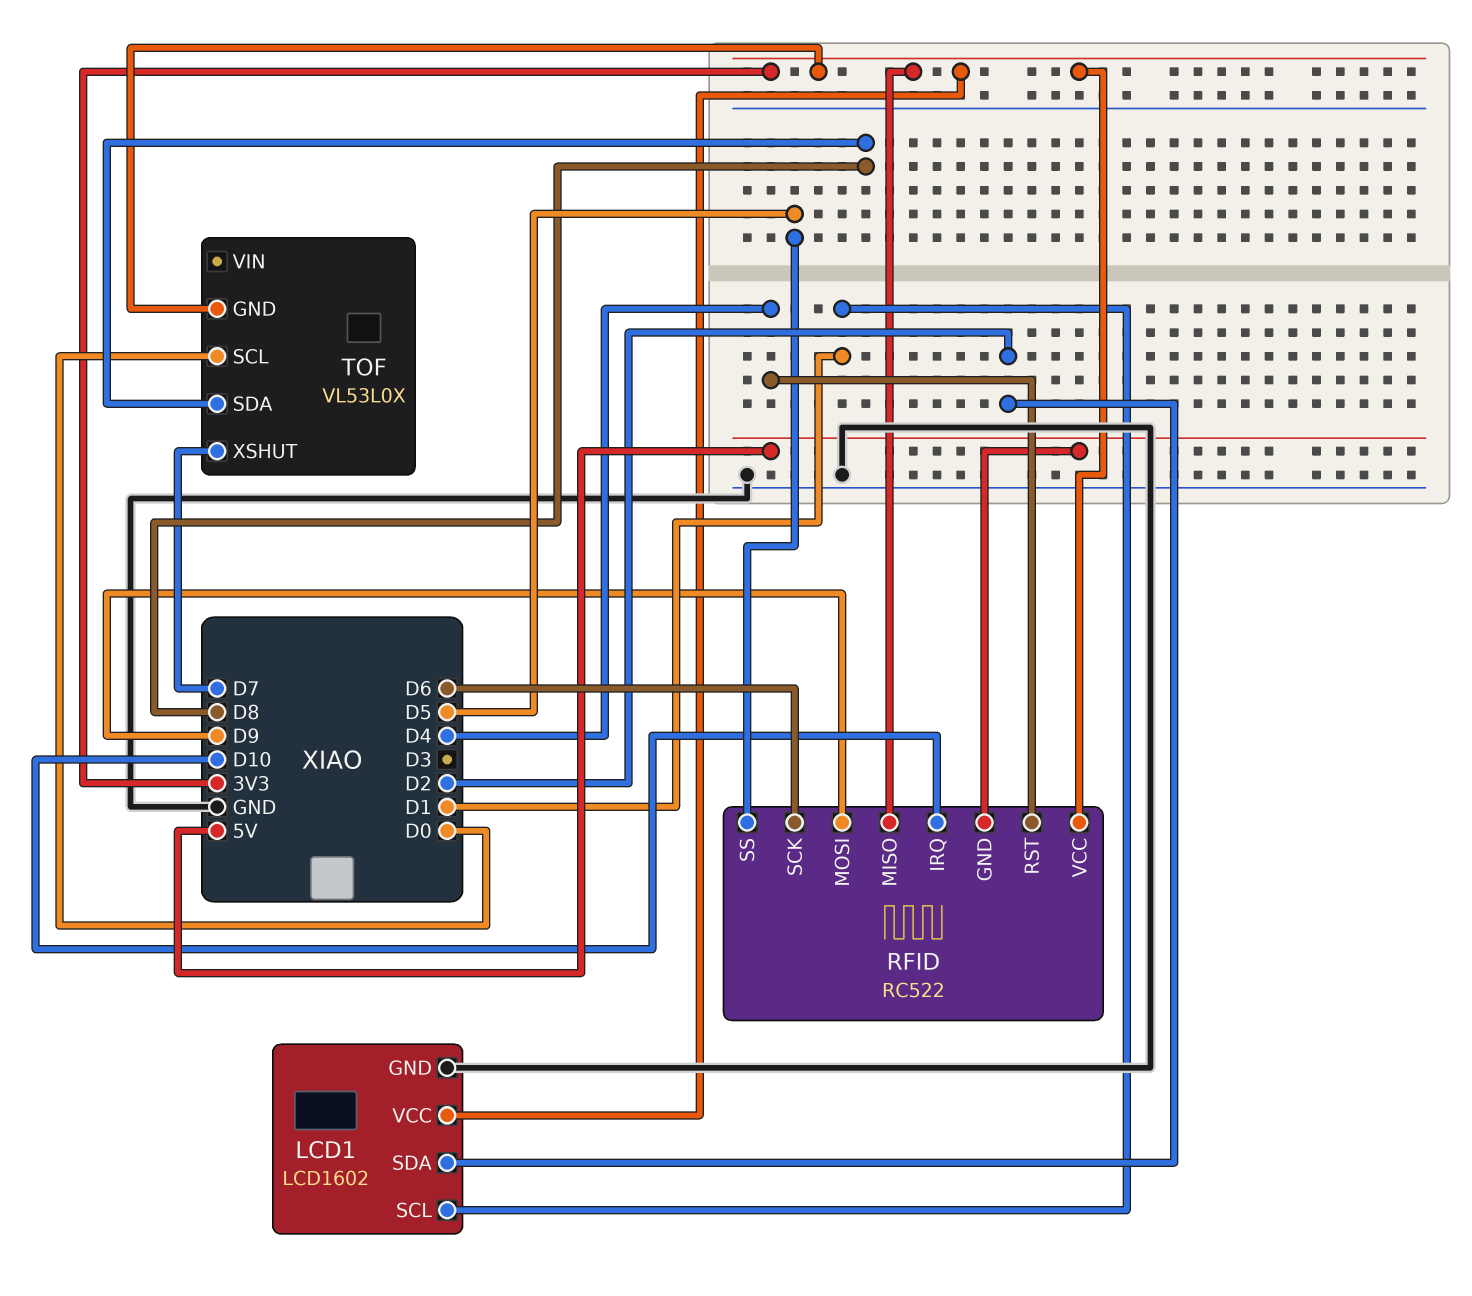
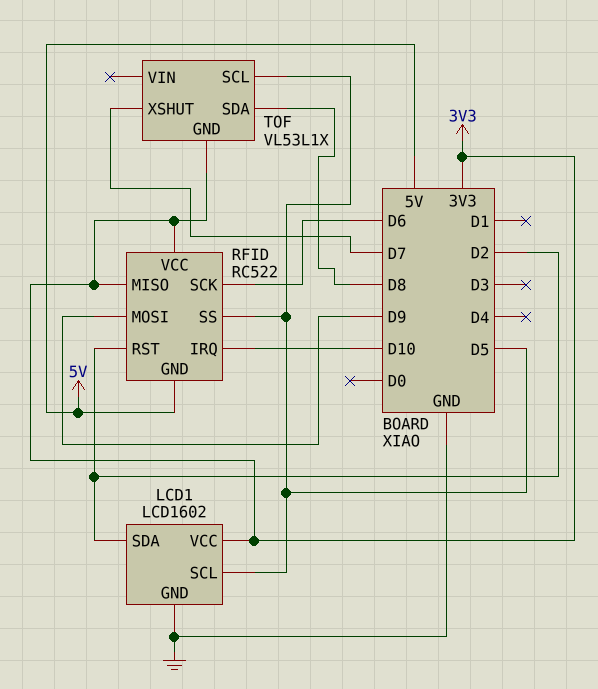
LCD1 pin SCL: D1 -> D5
RFID pin RST: D4 -> D2
TOF: VL53L0X -> VL53L1X
TOF pin SCL: D0 -> D5

